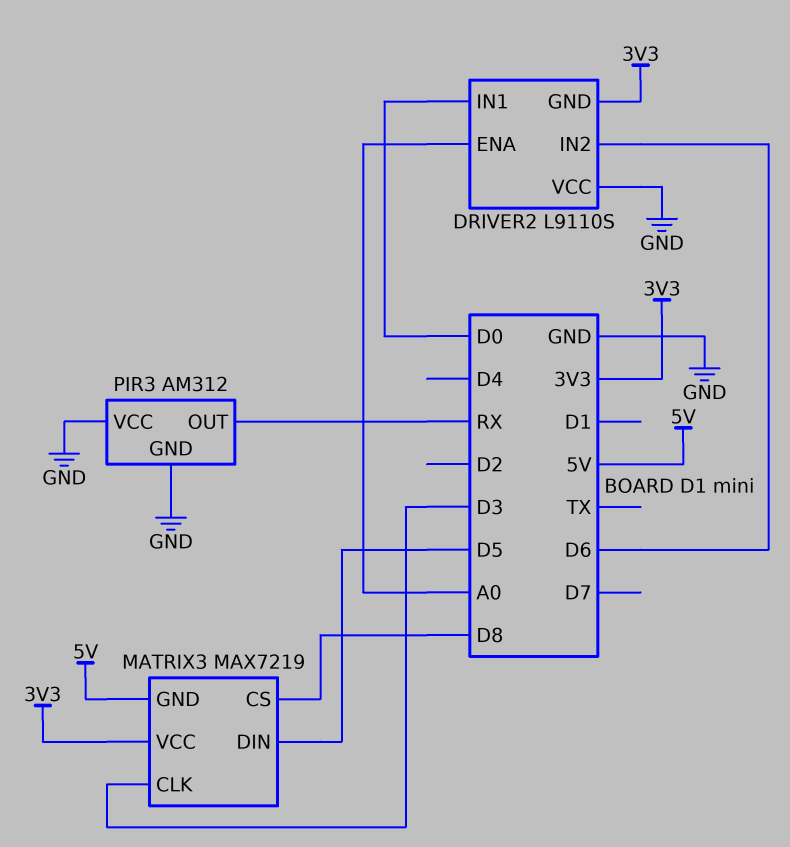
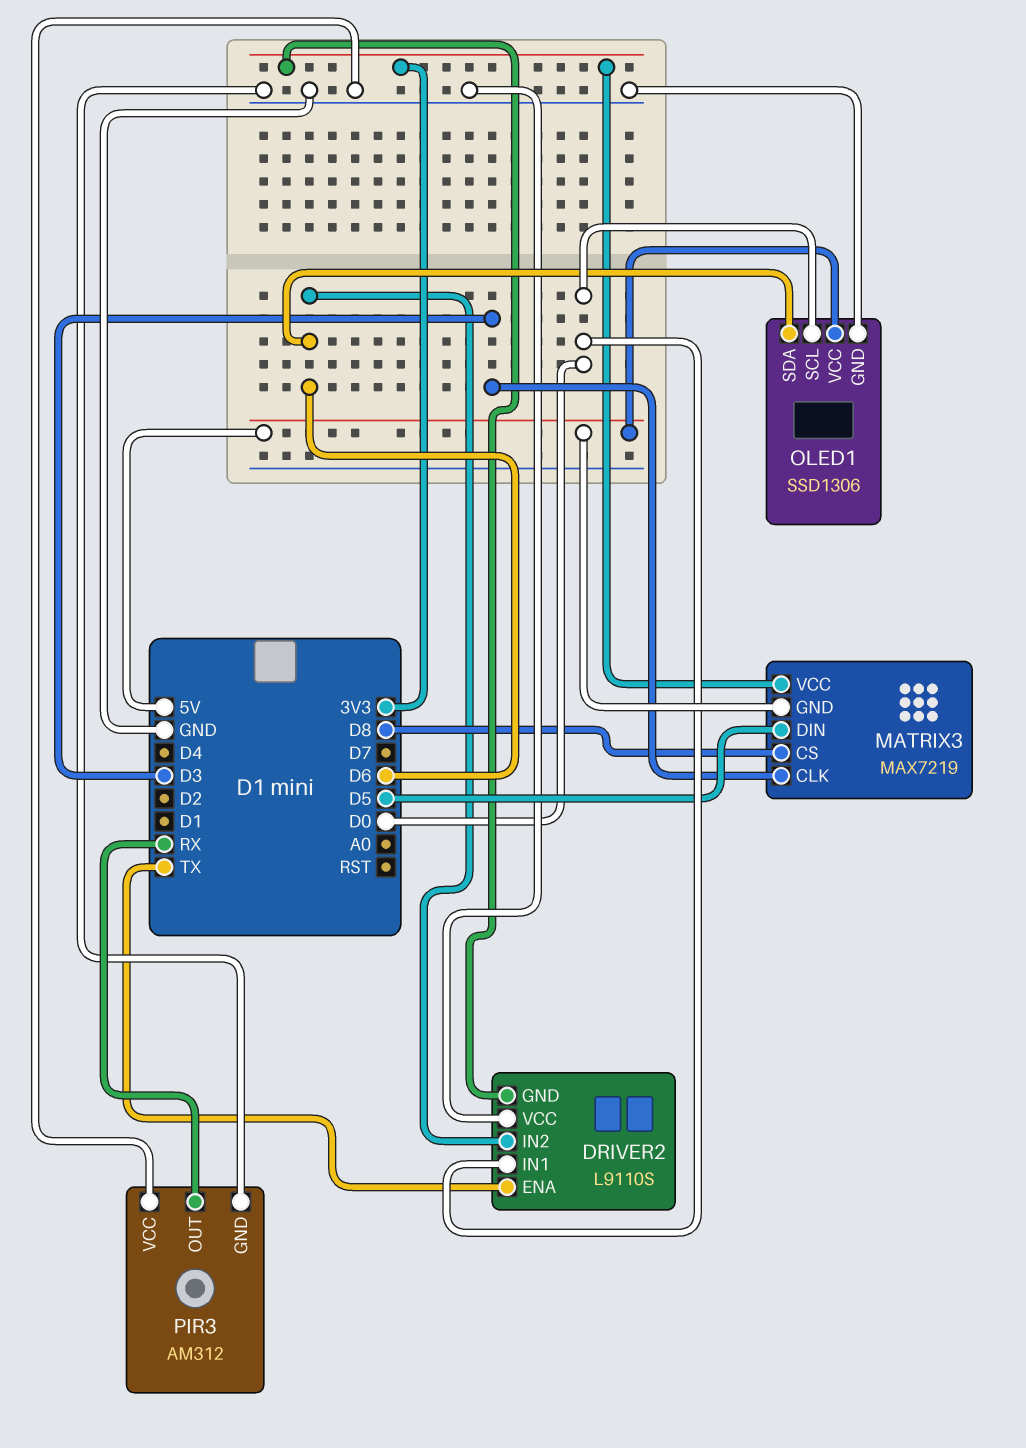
DRIVER2 pin ENA: A0 -> TX
OLED1: none -> SSD1306
OLED1 pin GND: none -> GND
OLED1 pin SCL: none -> D0
OLED1 pin SDA: none -> D6
OLED1 pin VCC: none -> 5V

